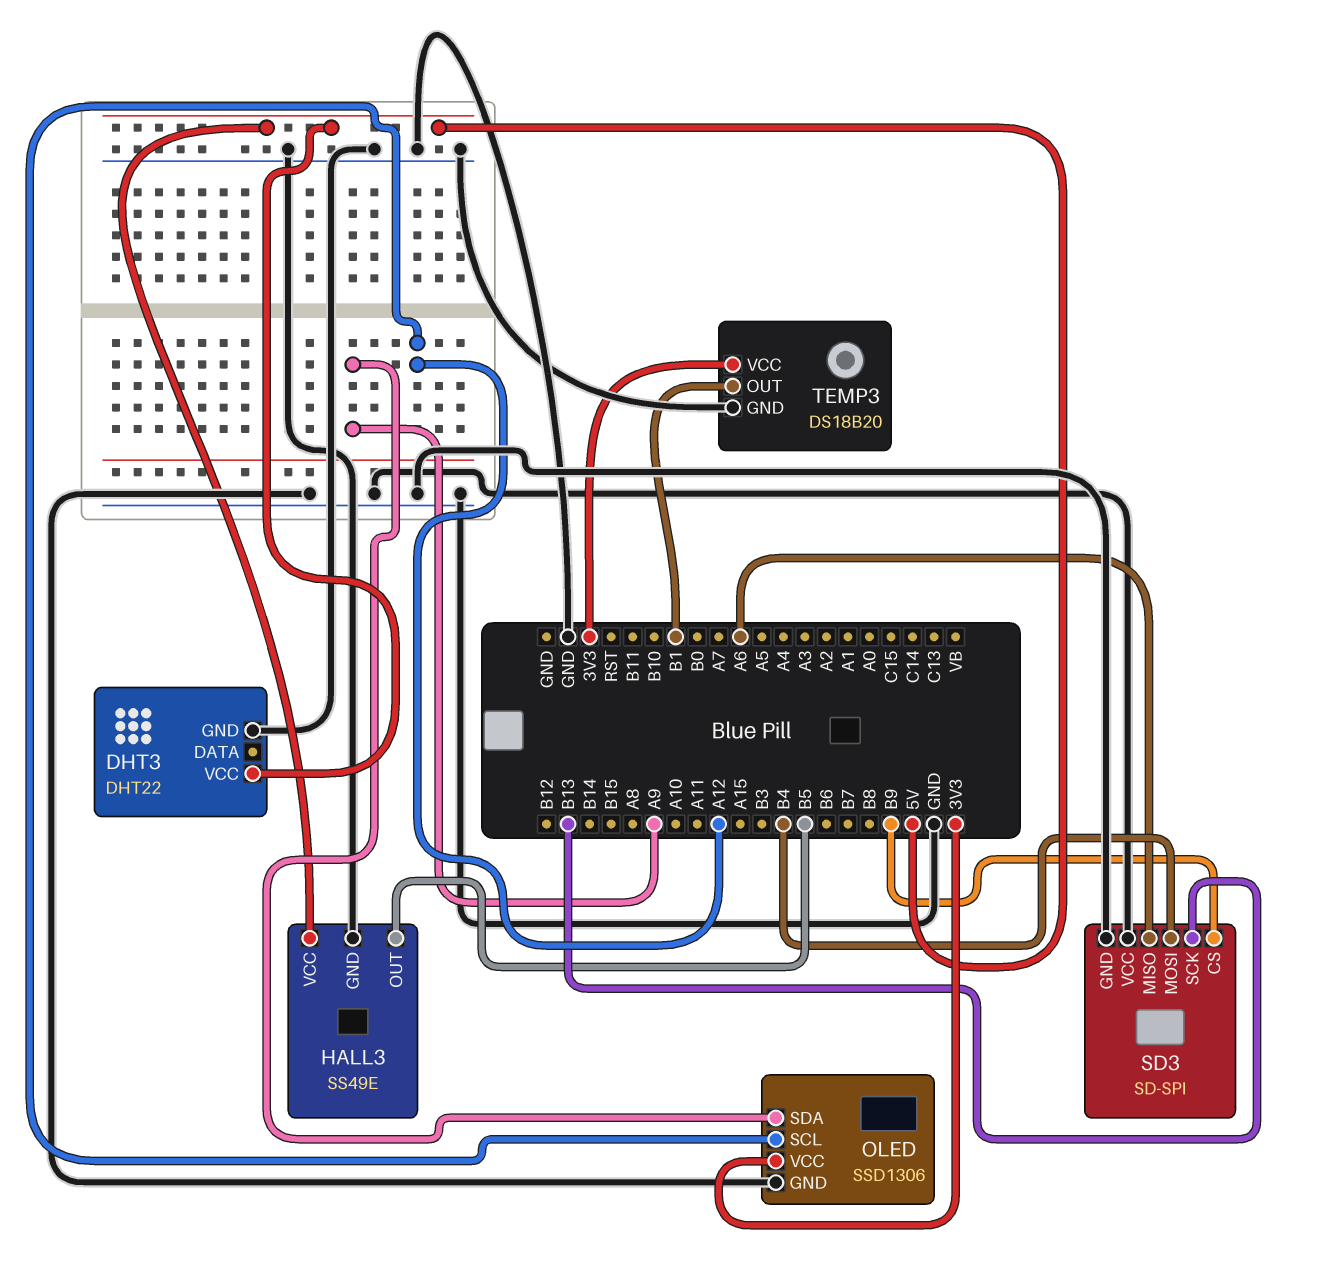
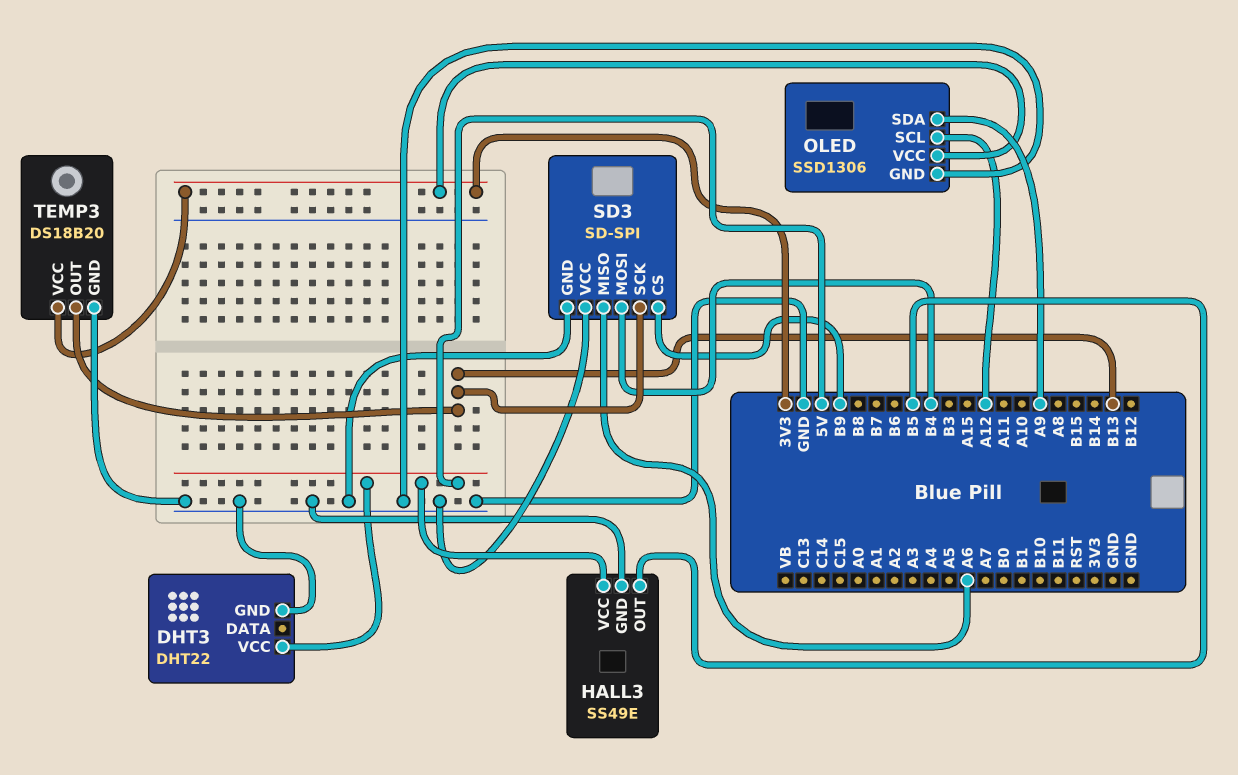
TEMP3 pin OUT: B1 -> B13

